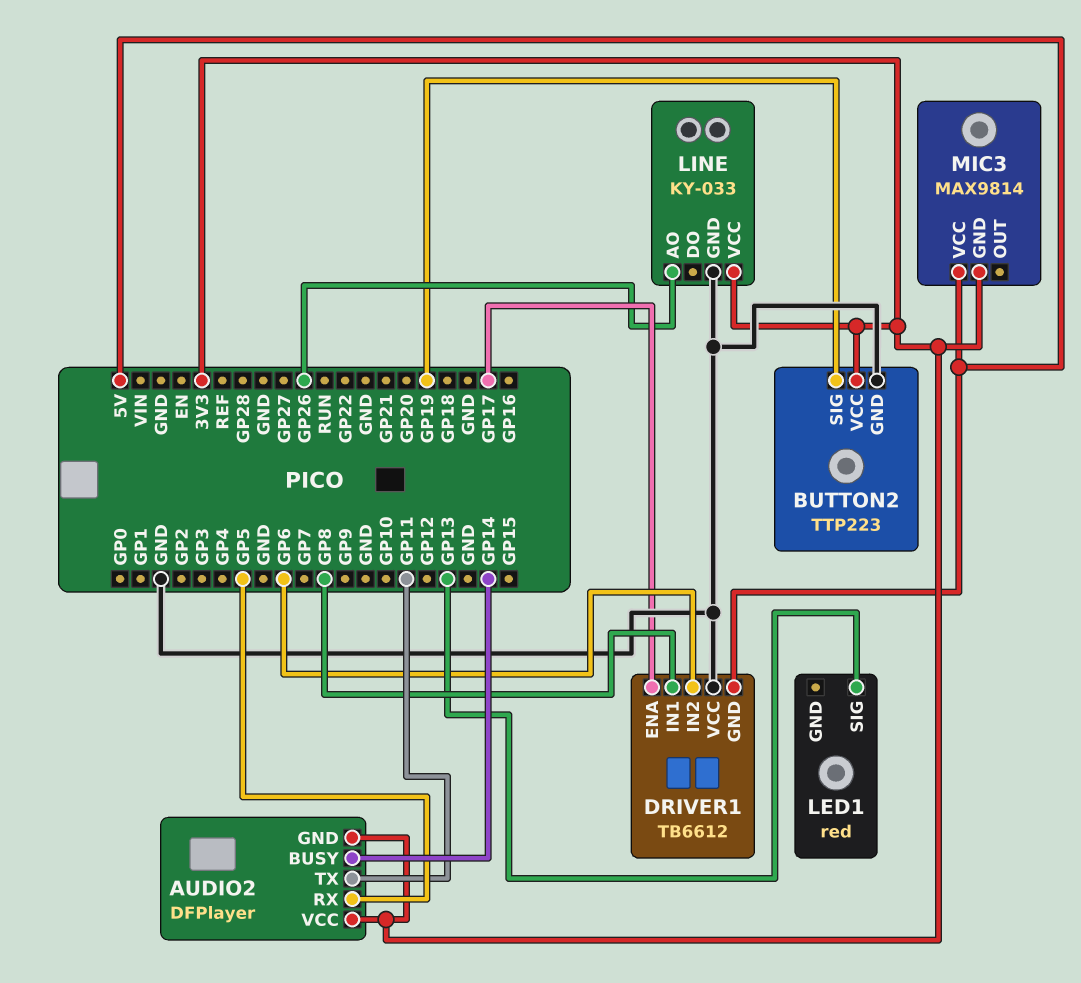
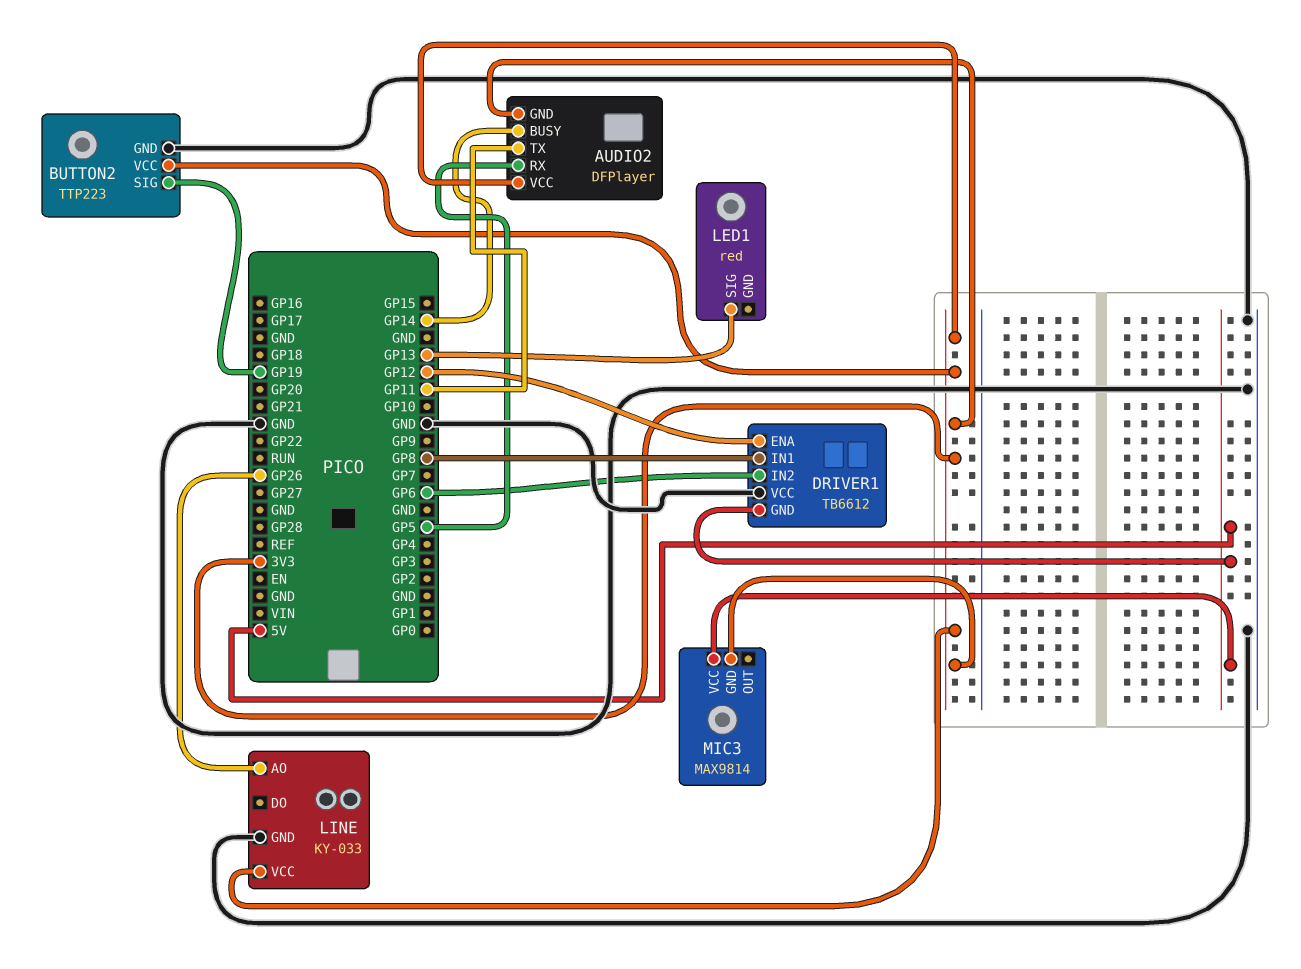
DRIVER1 pin ENA: GP17 -> GP12

